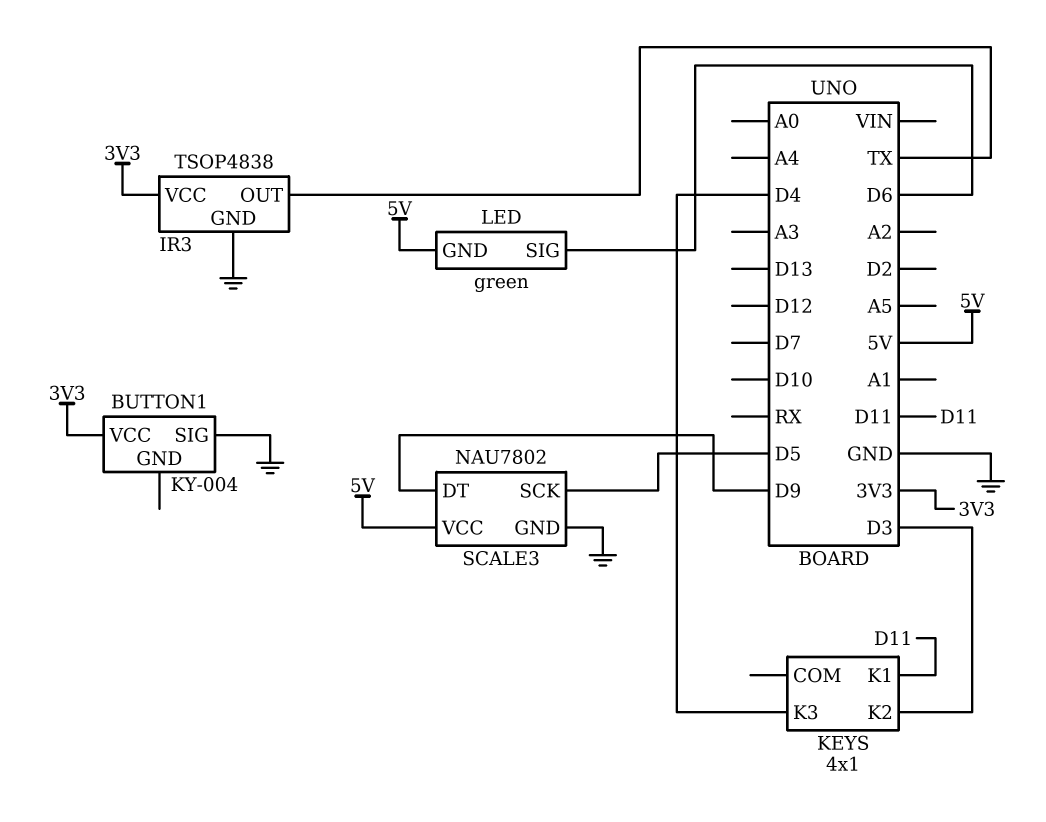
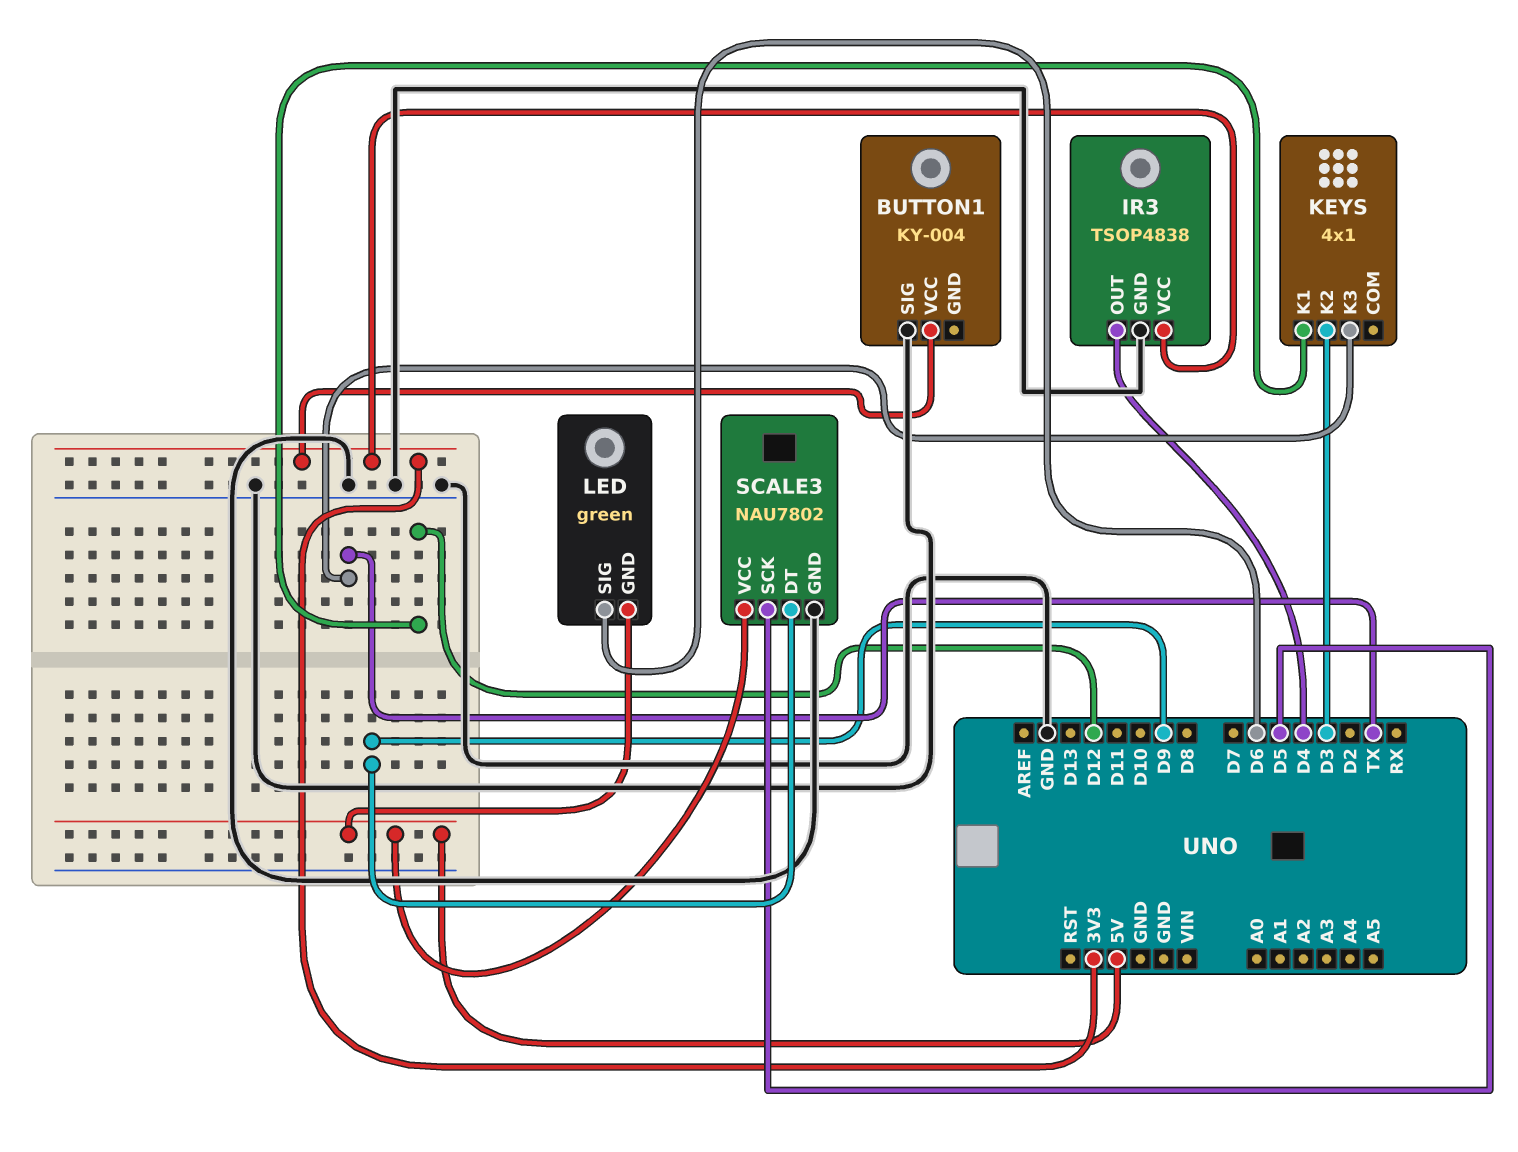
IR3 pin OUT: TX -> D4
KEYS pin K1: D11 -> D12
KEYS pin K3: D4 -> TX

